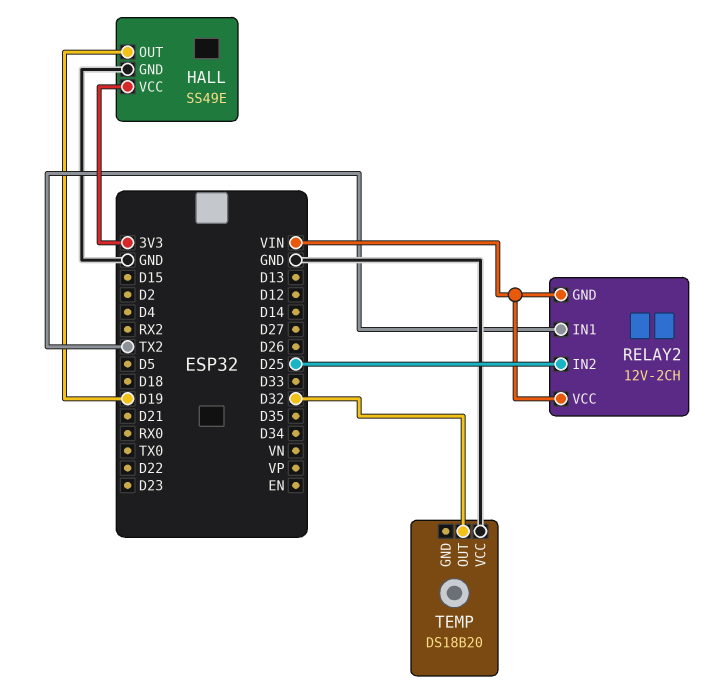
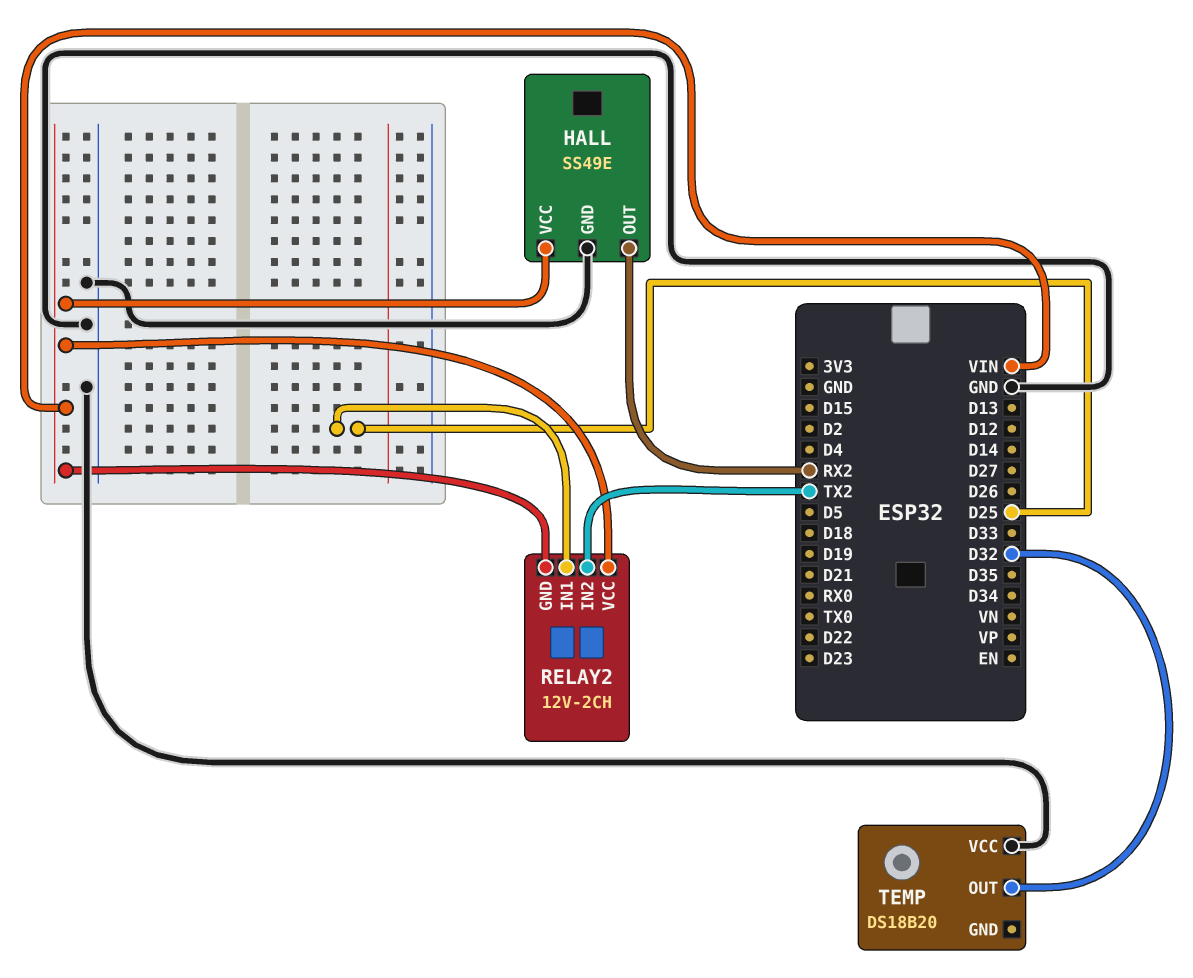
HALL pin OUT: D19 -> RX2
HALL pin VCC: 3V3 -> VIN
RELAY2 pin IN1: TX2 -> D25
RELAY2 pin IN2: D25 -> TX2

